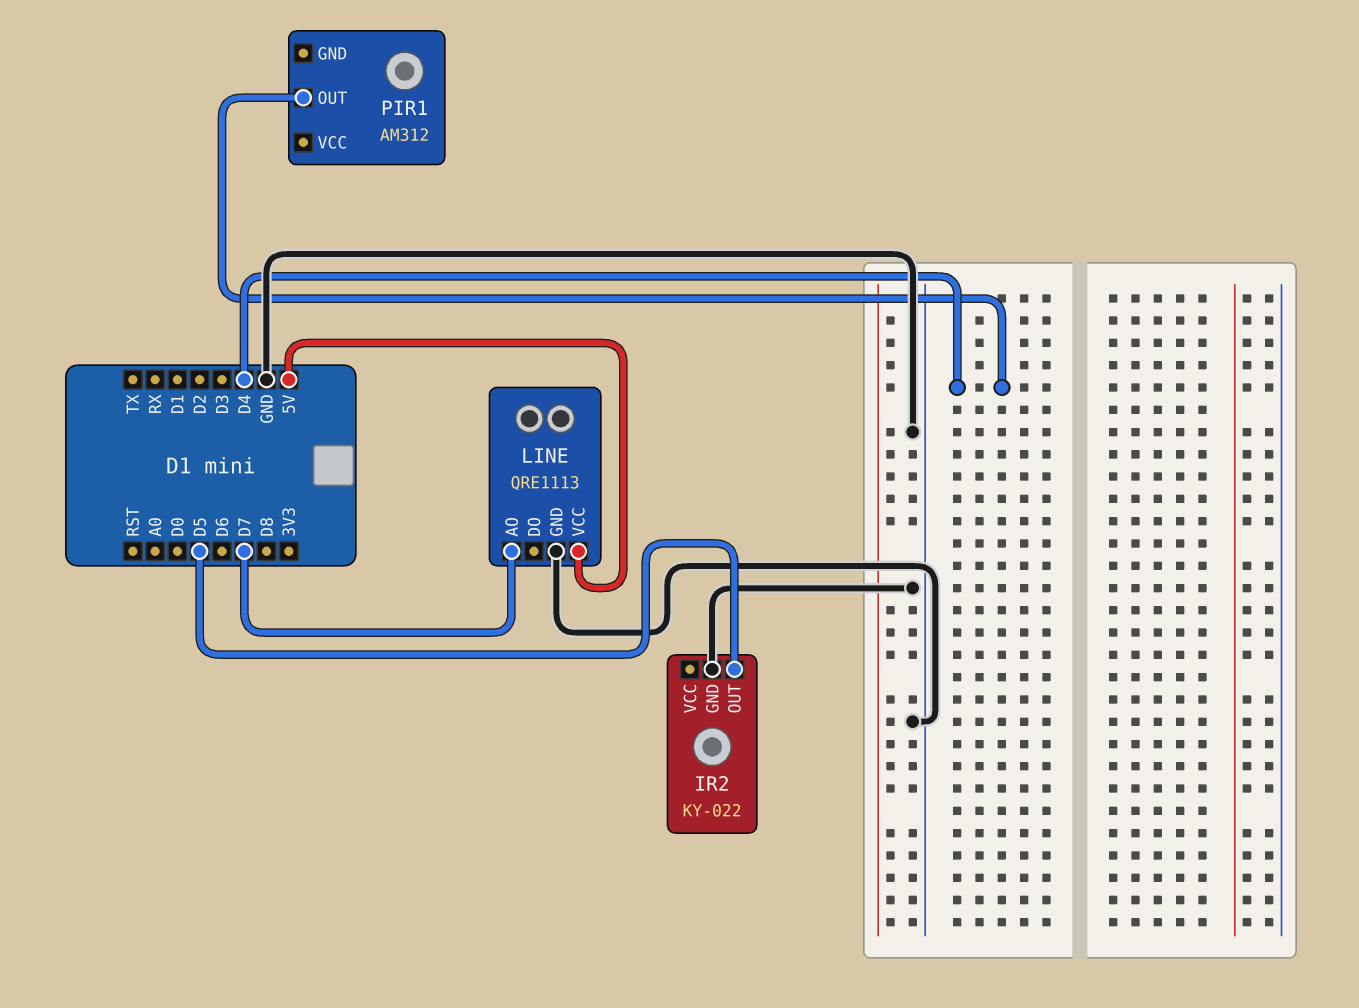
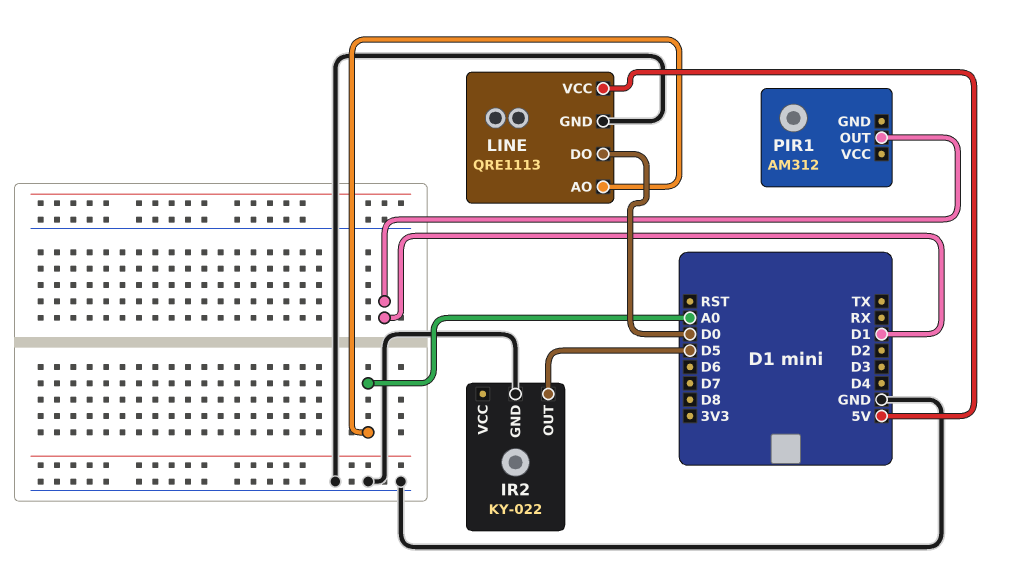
LINE pin AO: D7 -> A0
LINE pin DO: none -> D0
PIR1 pin OUT: D4 -> D1

